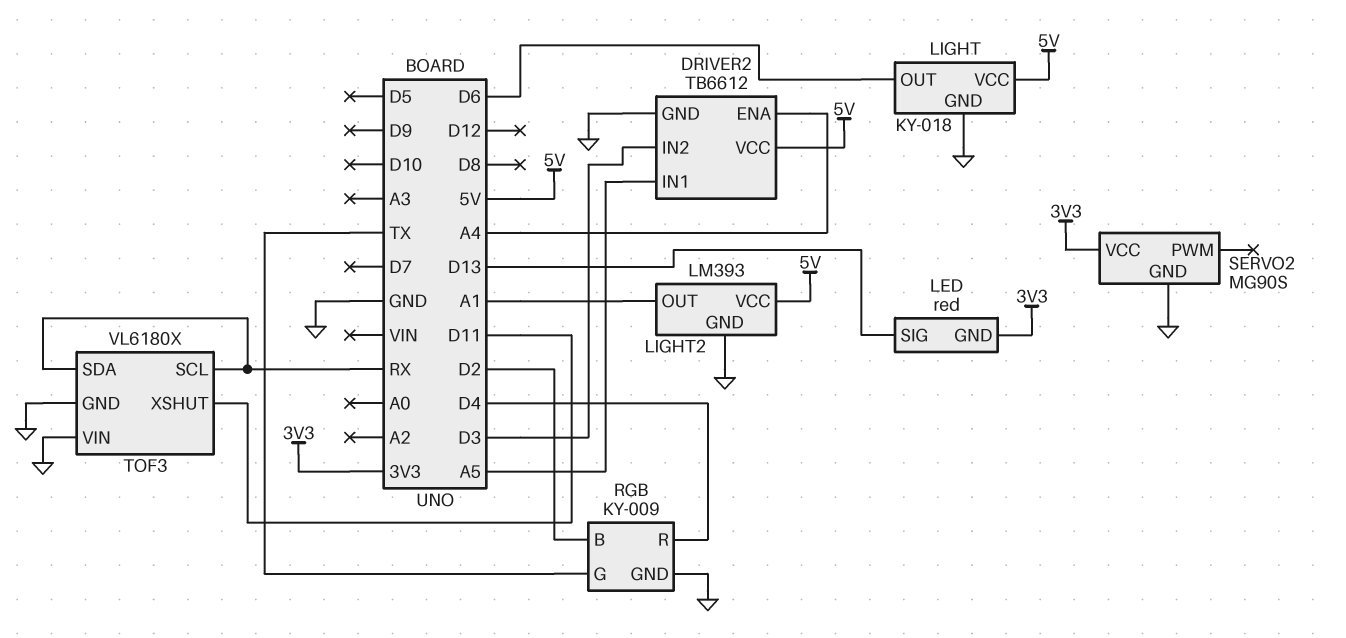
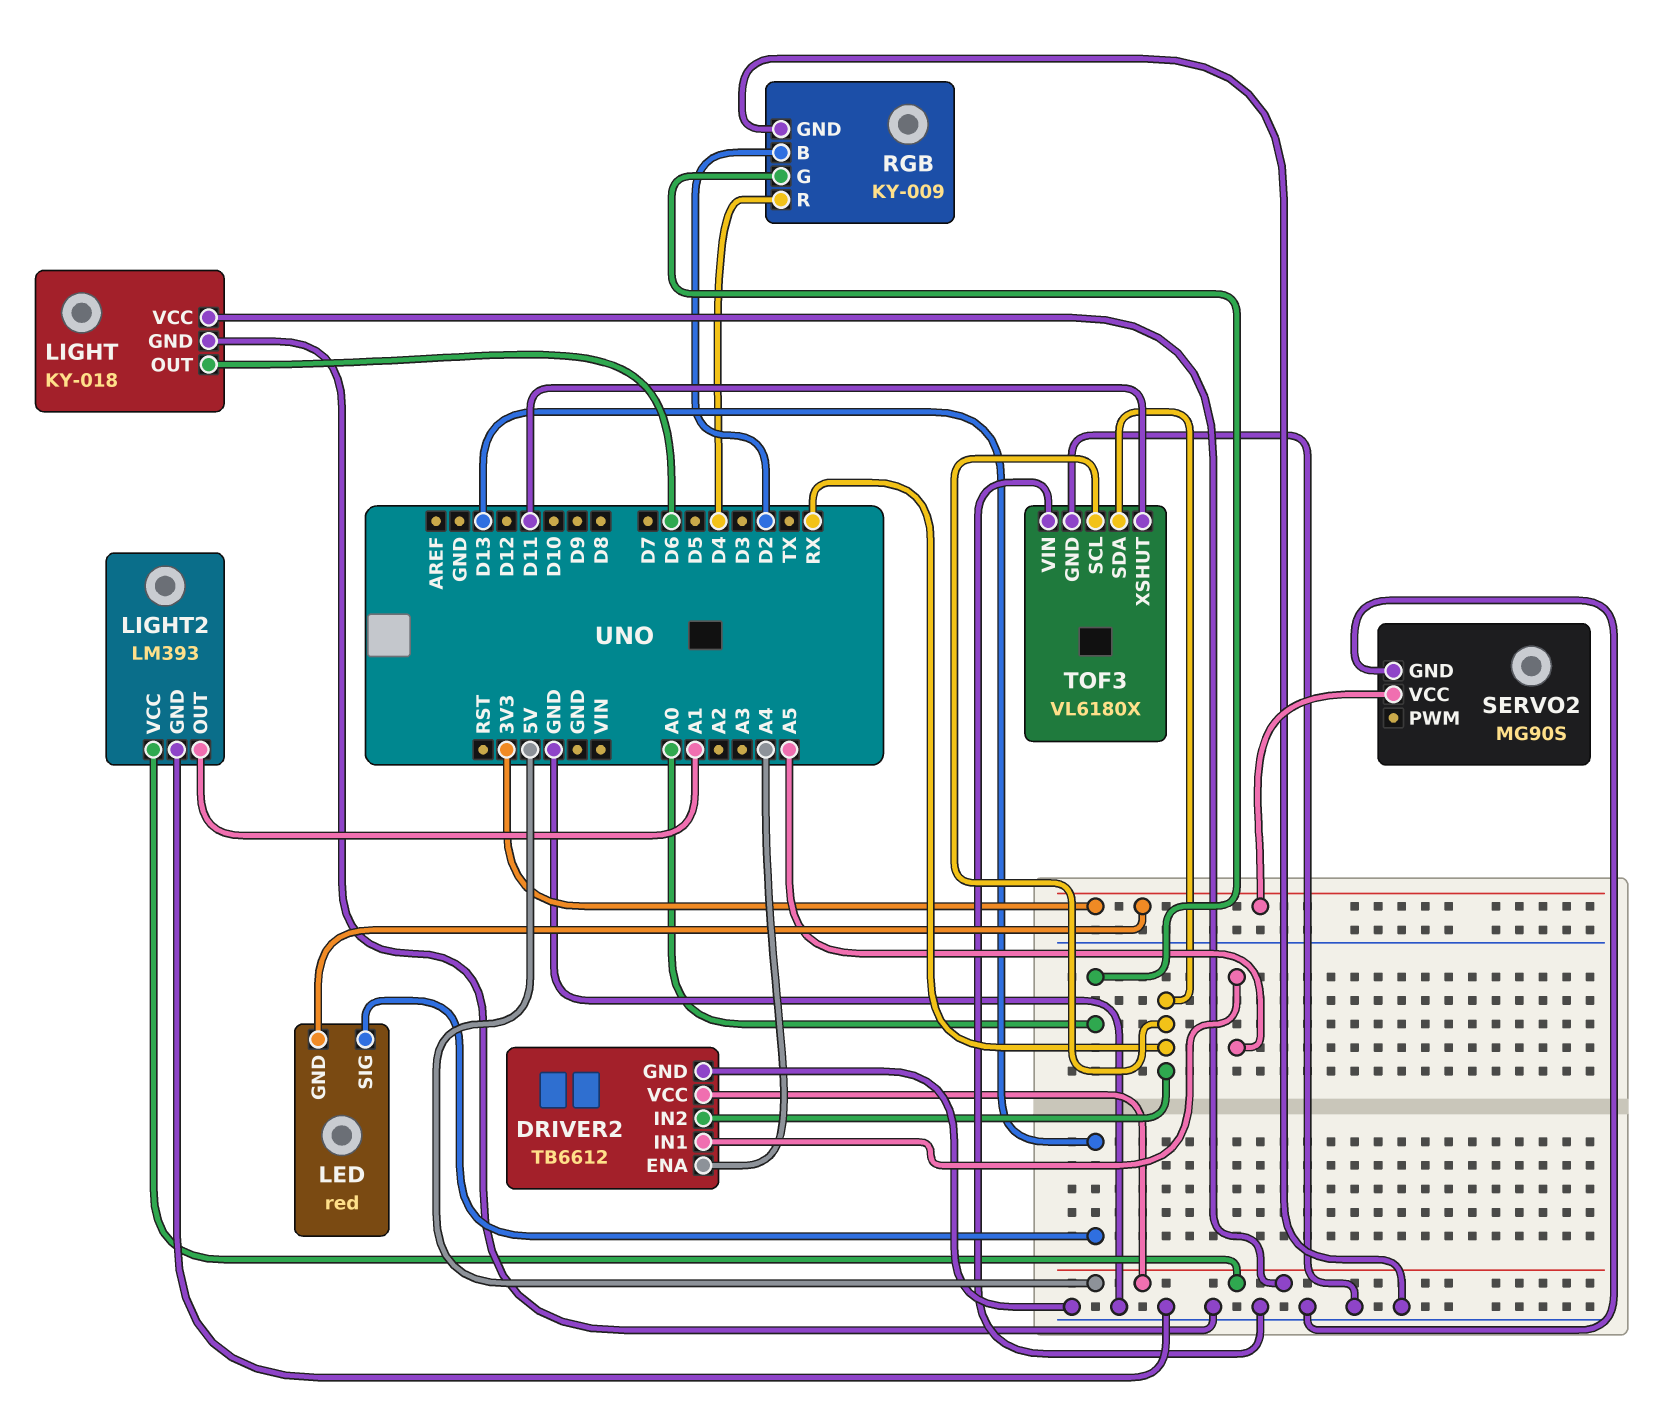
DRIVER2 pin IN2: D3 -> RX
RGB pin G: TX -> A0

